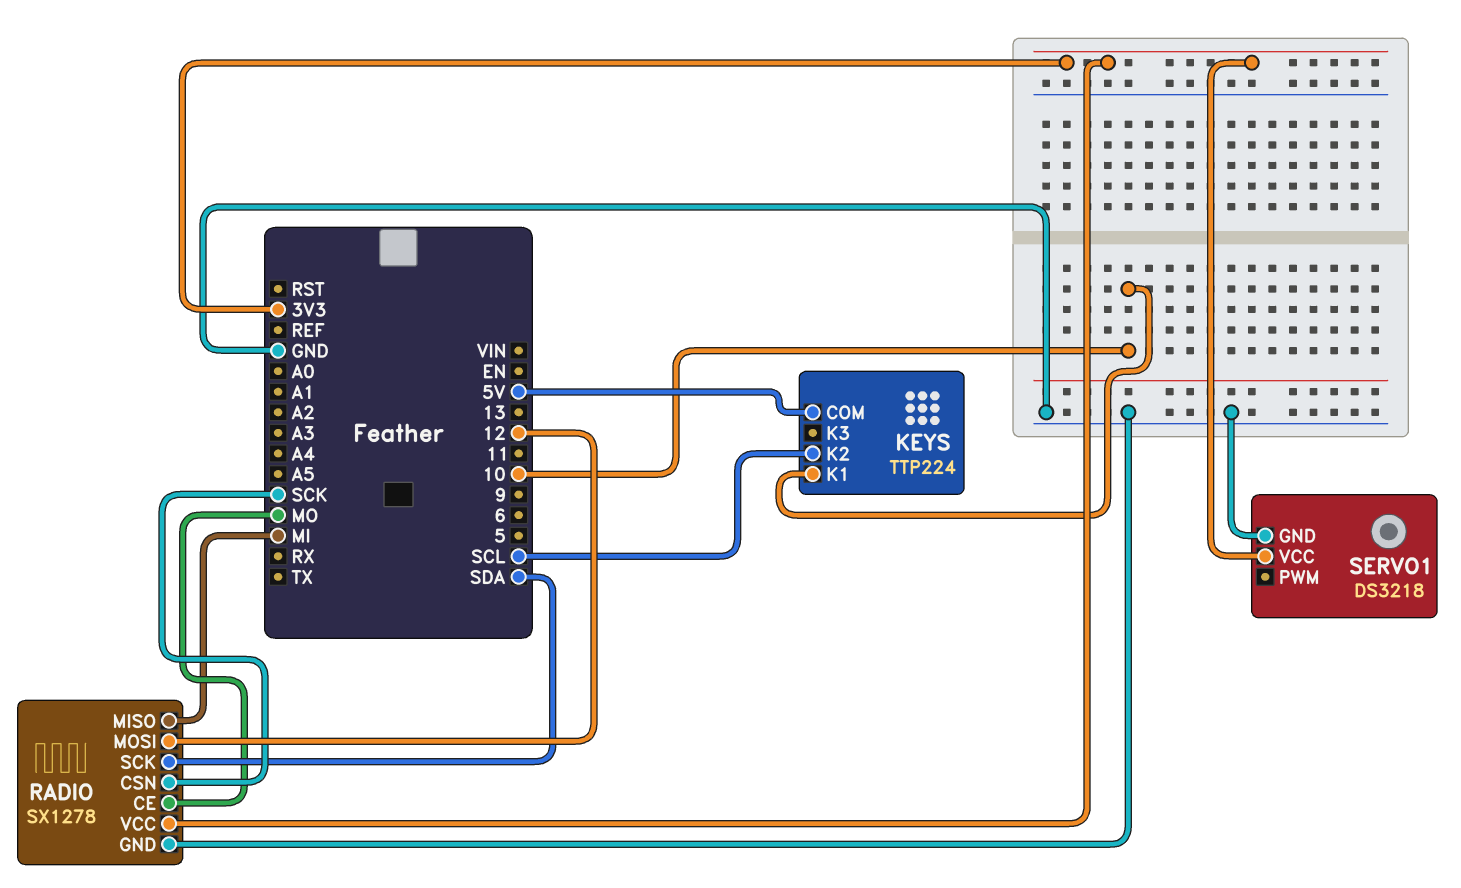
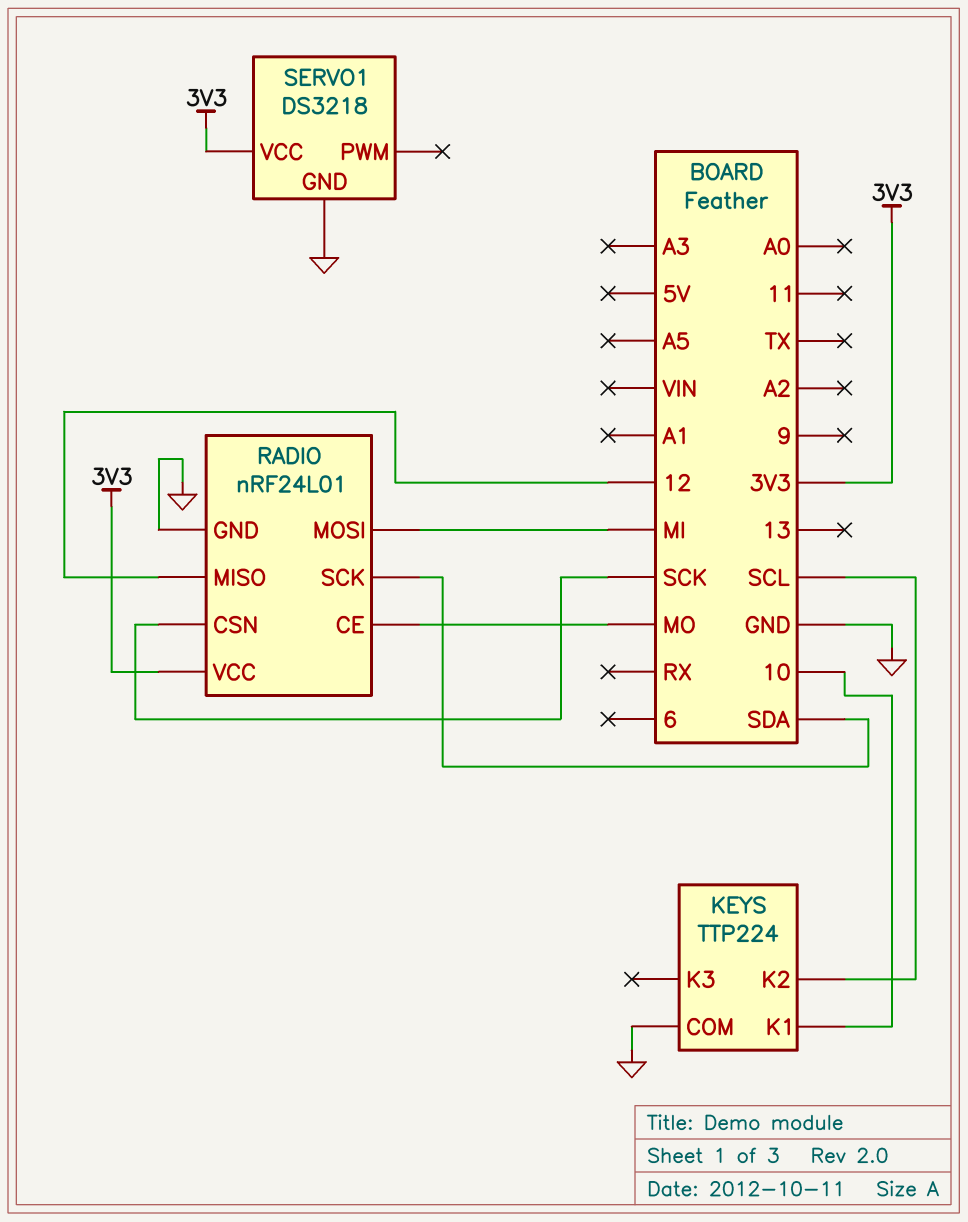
KEYS pin COM: 5V -> GND
RADIO: SX1278 -> nRF24L01
RADIO pin MISO: MI -> 12
RADIO pin MOSI: 12 -> MI

